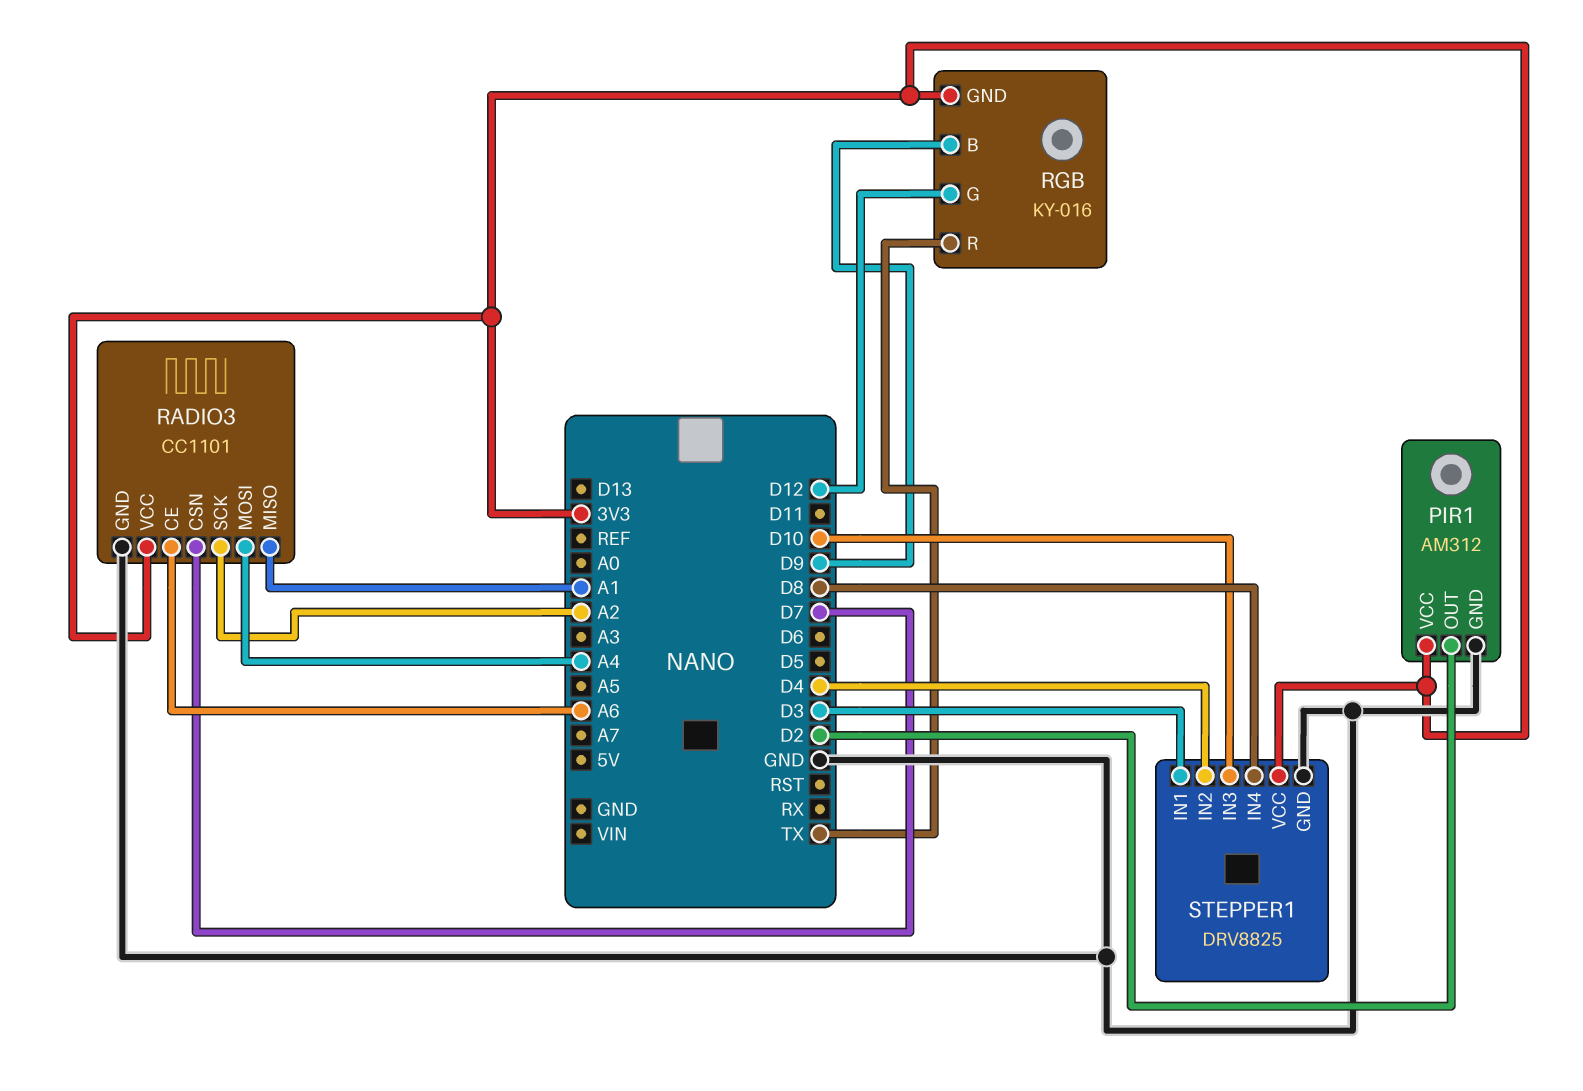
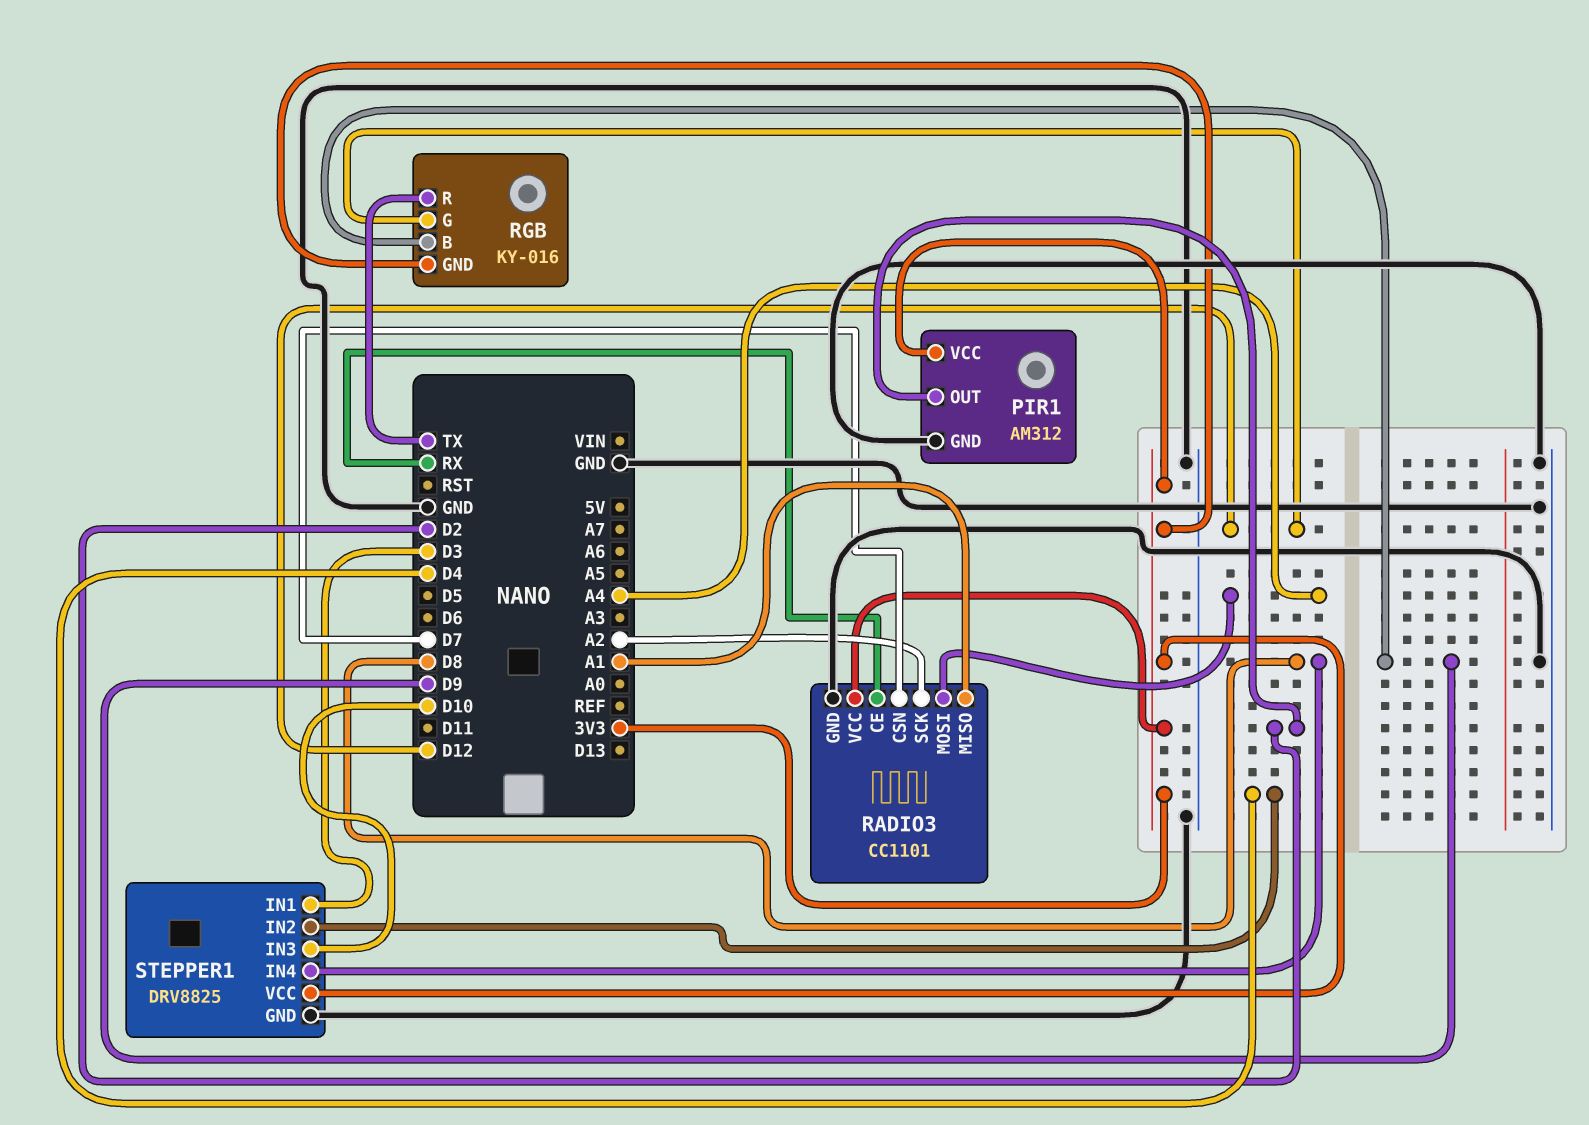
RADIO3 pin CE: A6 -> RX

